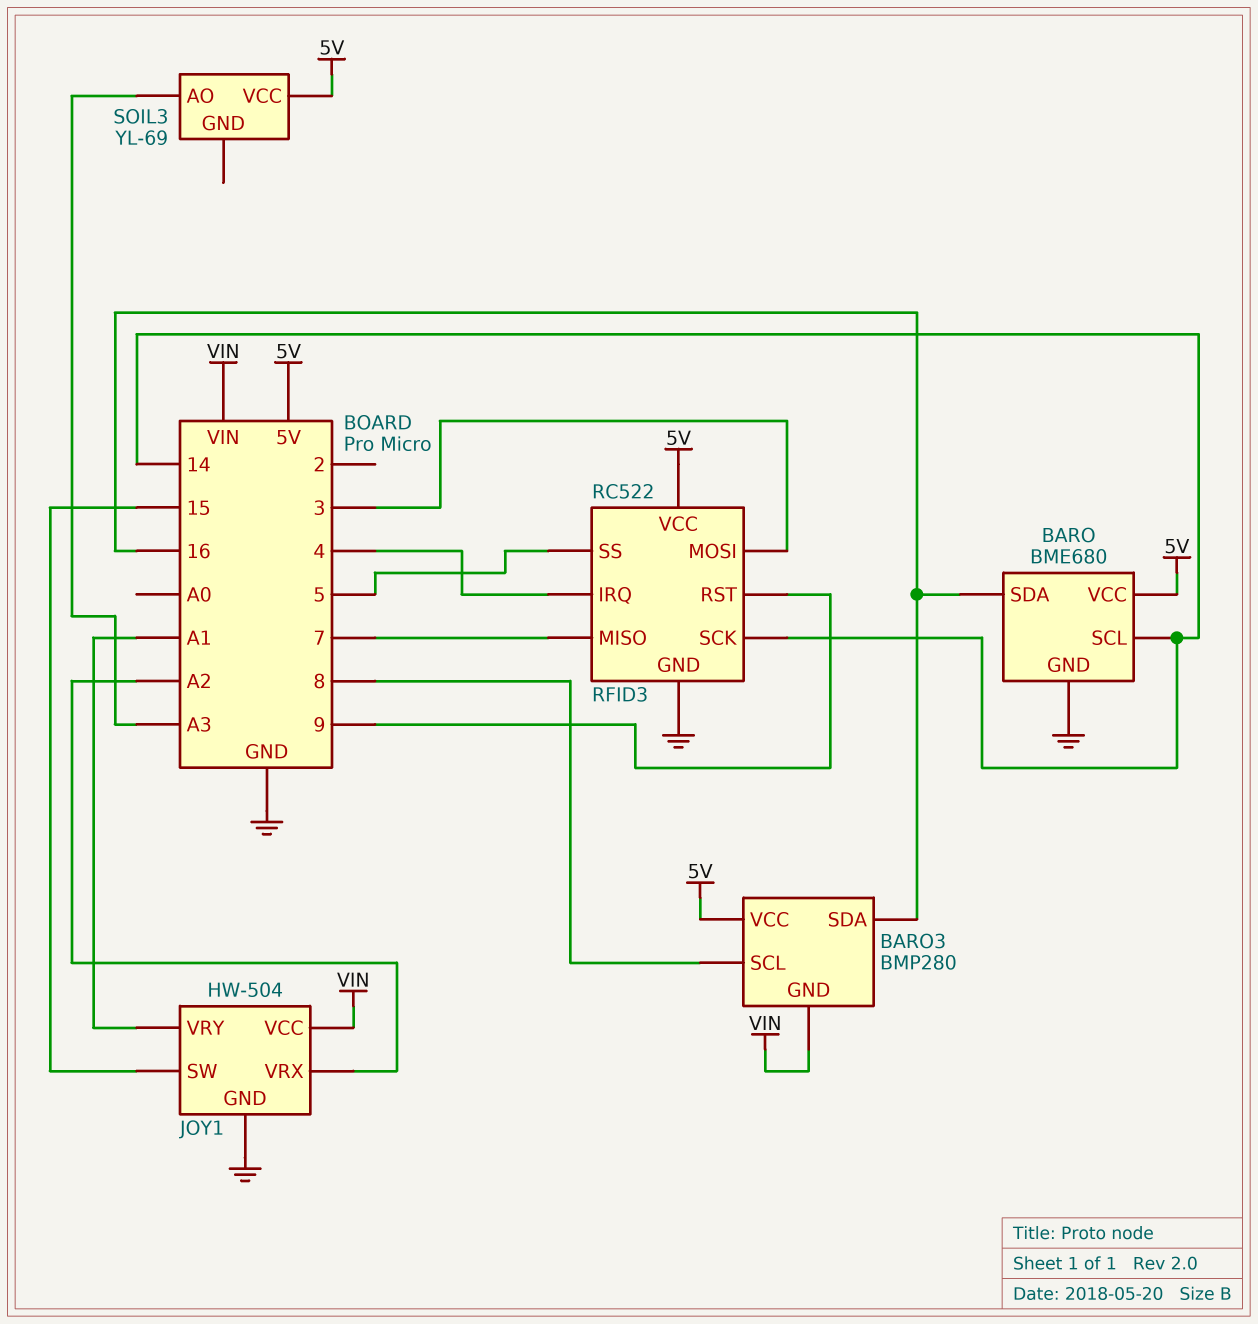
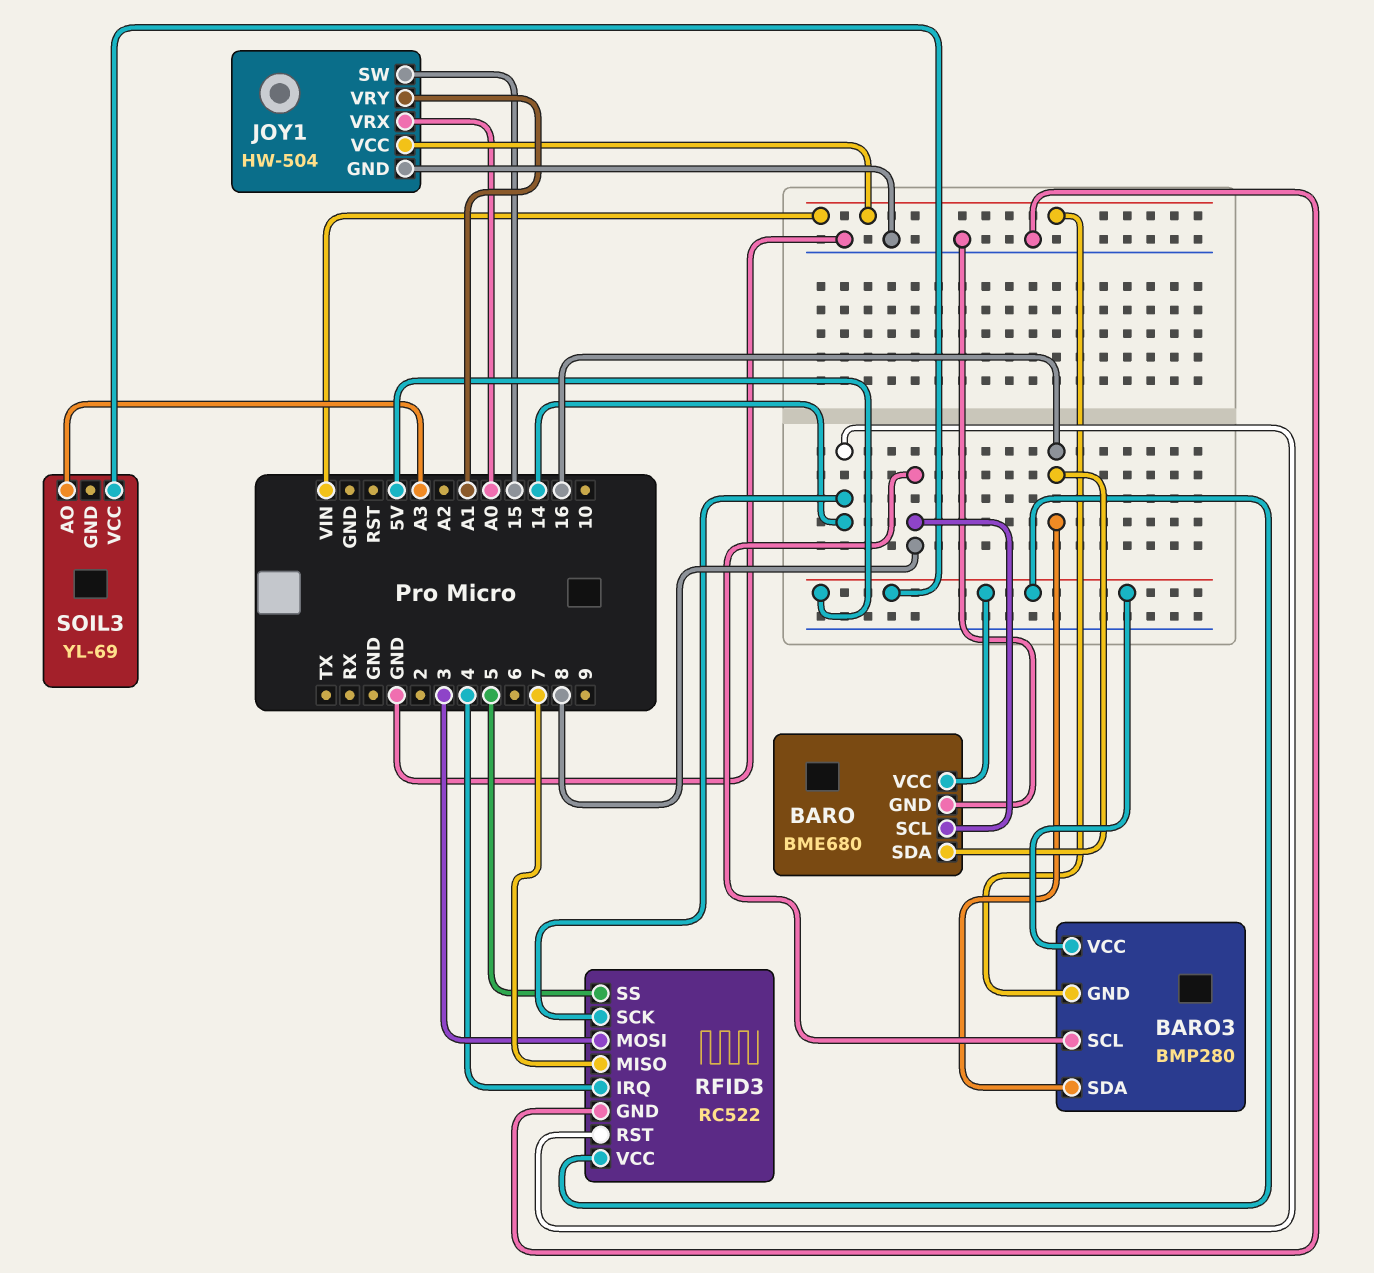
BARO pin SCL: 14 -> 8
JOY1 pin VRX: A2 -> A0
RFID3 pin RST: 9 -> 14

